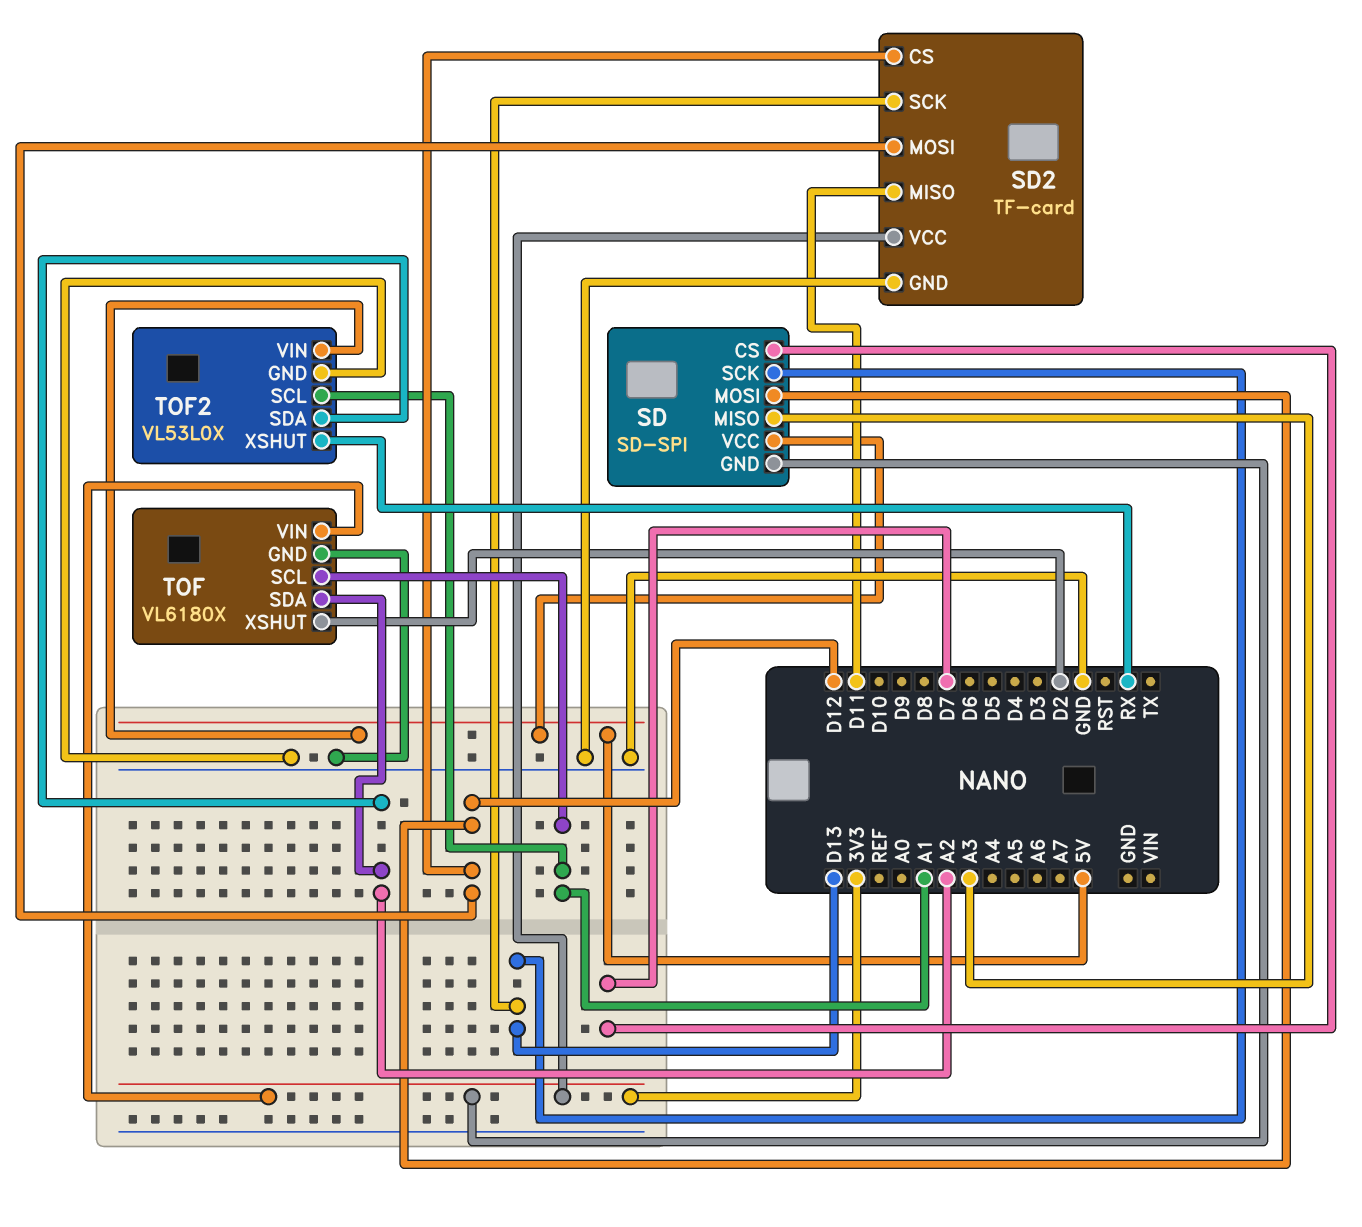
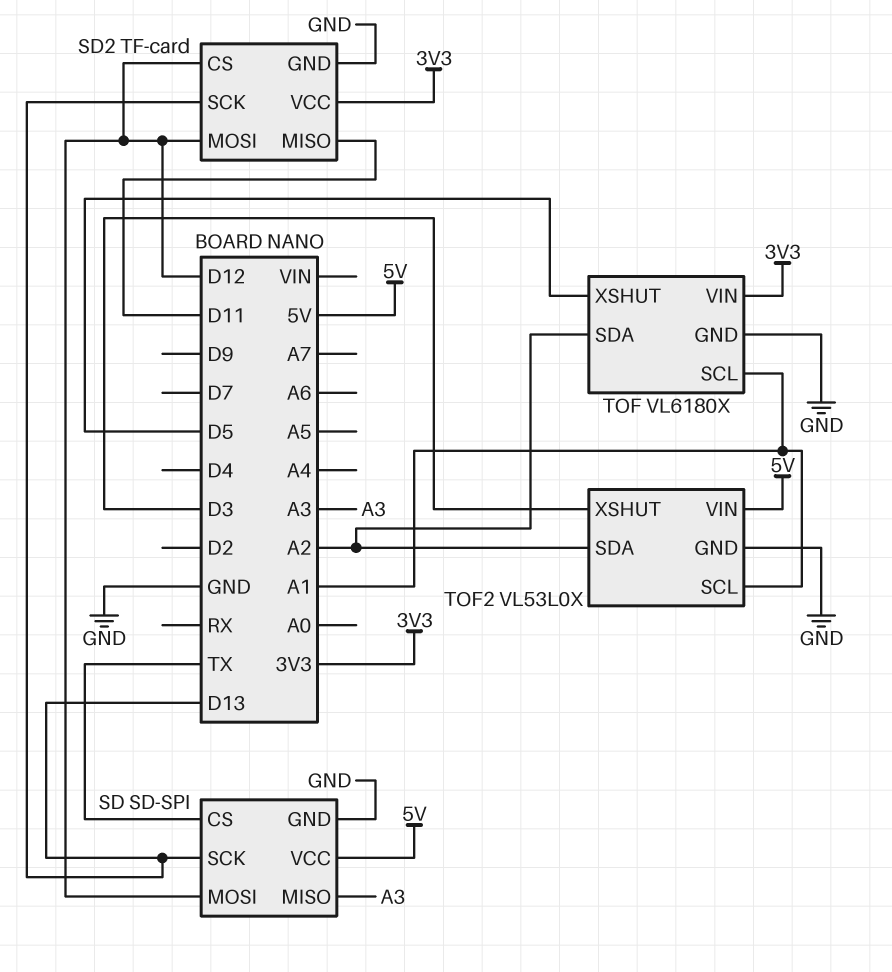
SD pin CS: D7 -> TX
SD pin GND: 3V3 -> GND
TOF pin XSHUT: D2 -> D5
TOF2 pin XSHUT: RX -> D3

